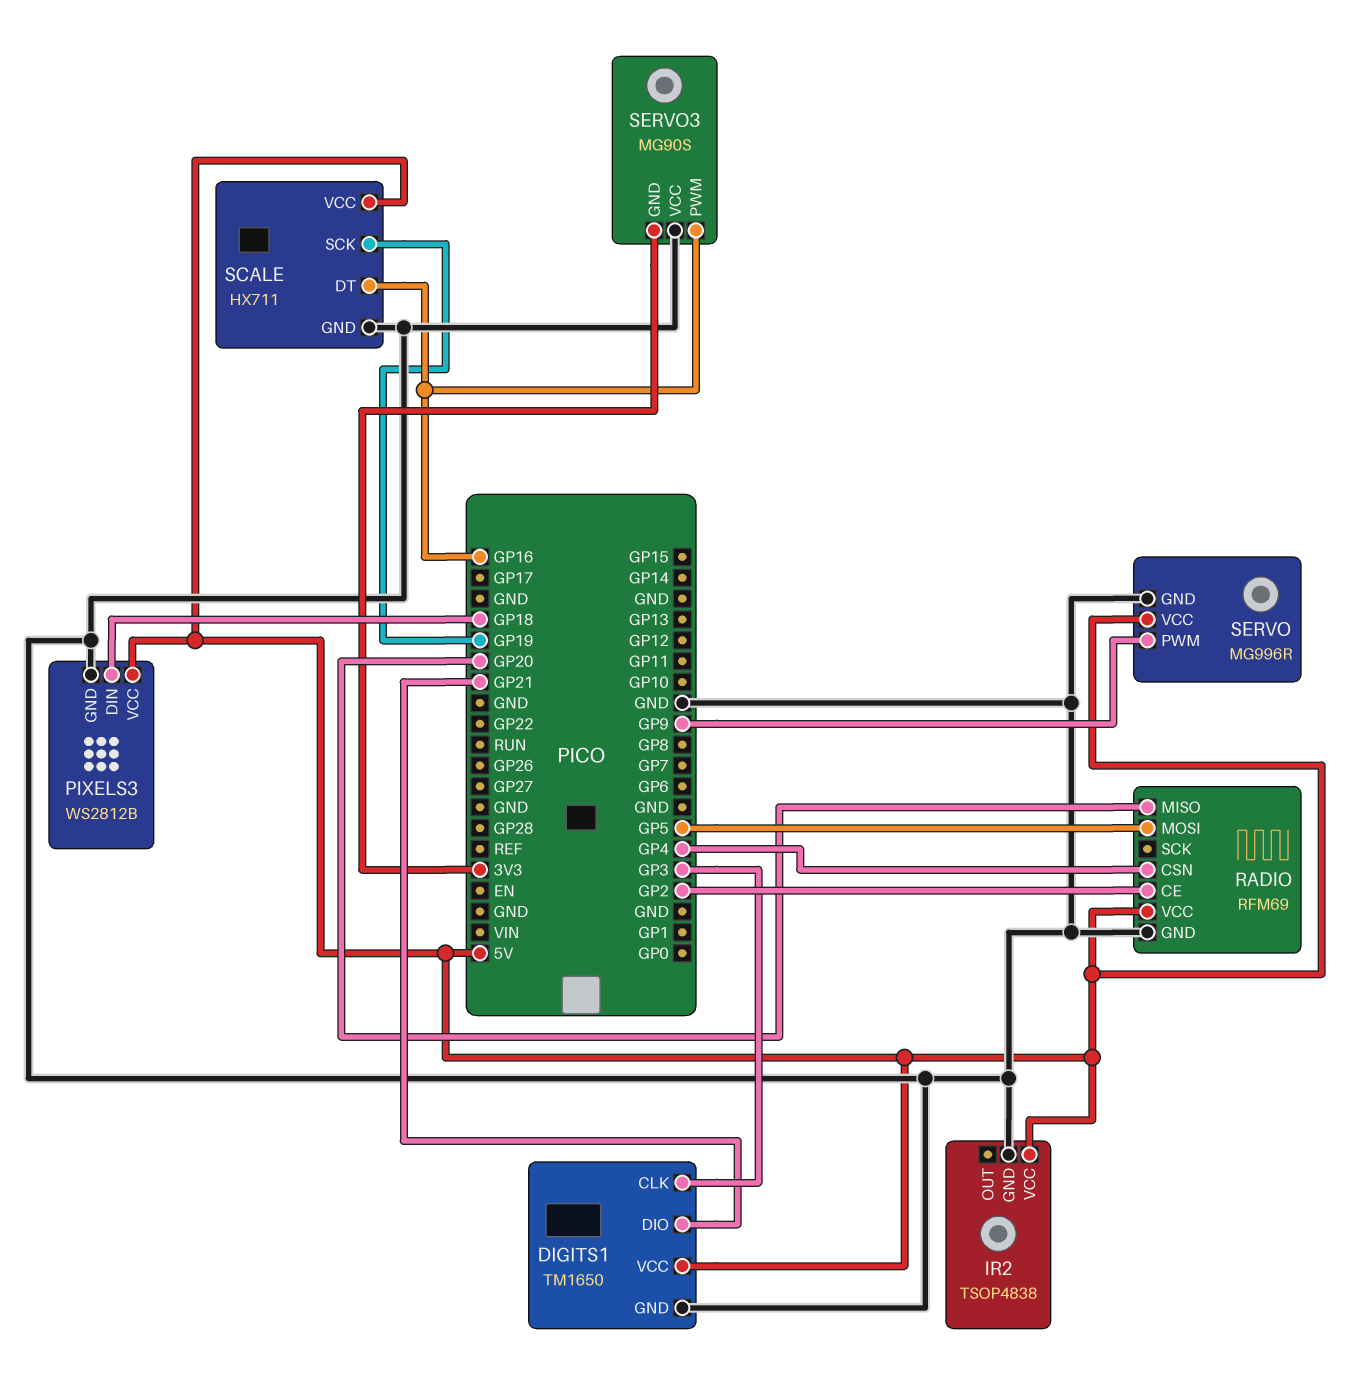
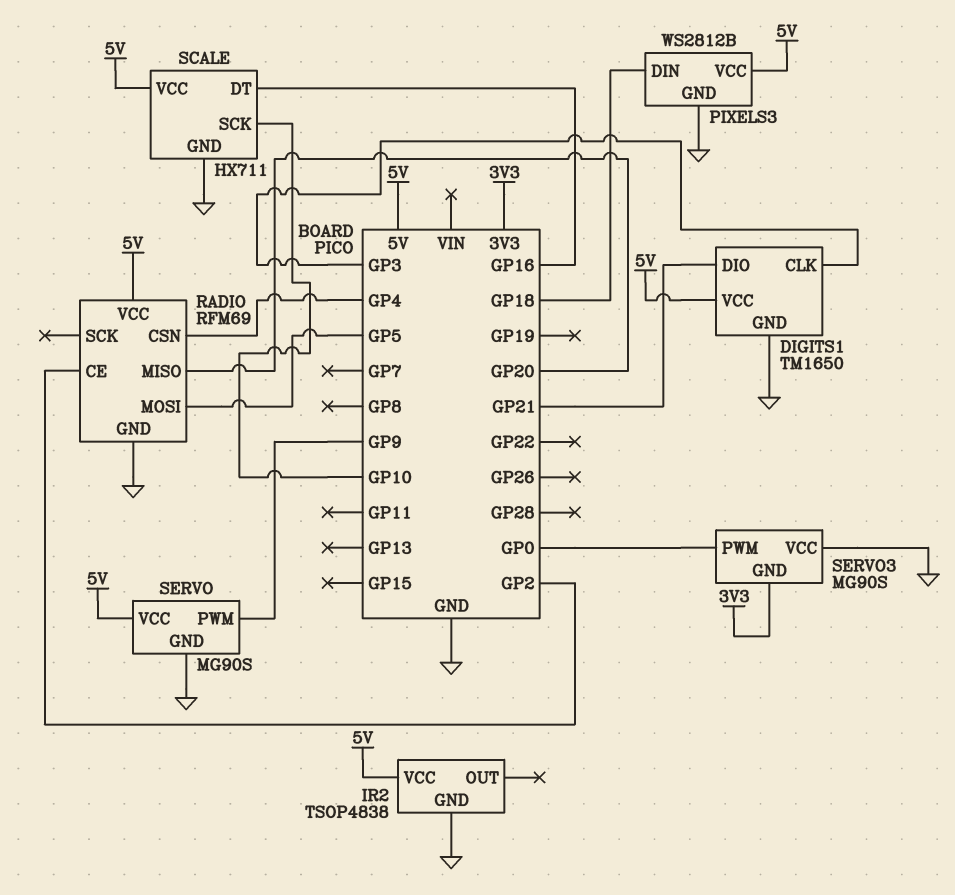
SCALE pin SCK: GP19 -> GP10
SERVO: MG996R -> MG90S
SERVO3 pin PWM: GP16 -> GP0

